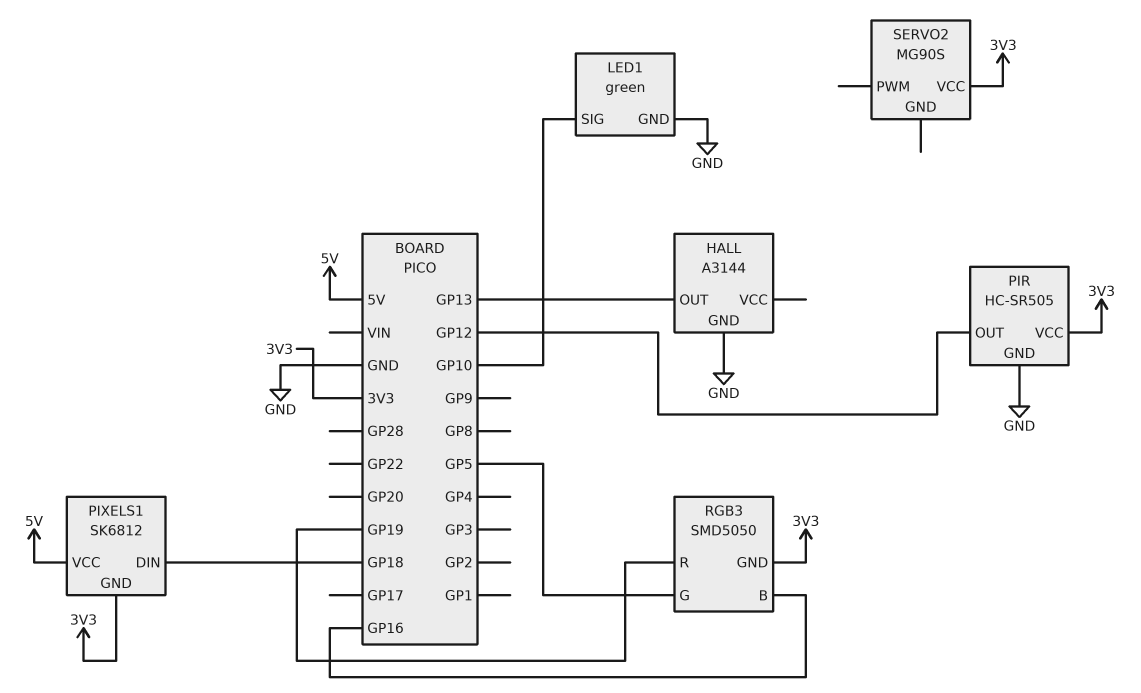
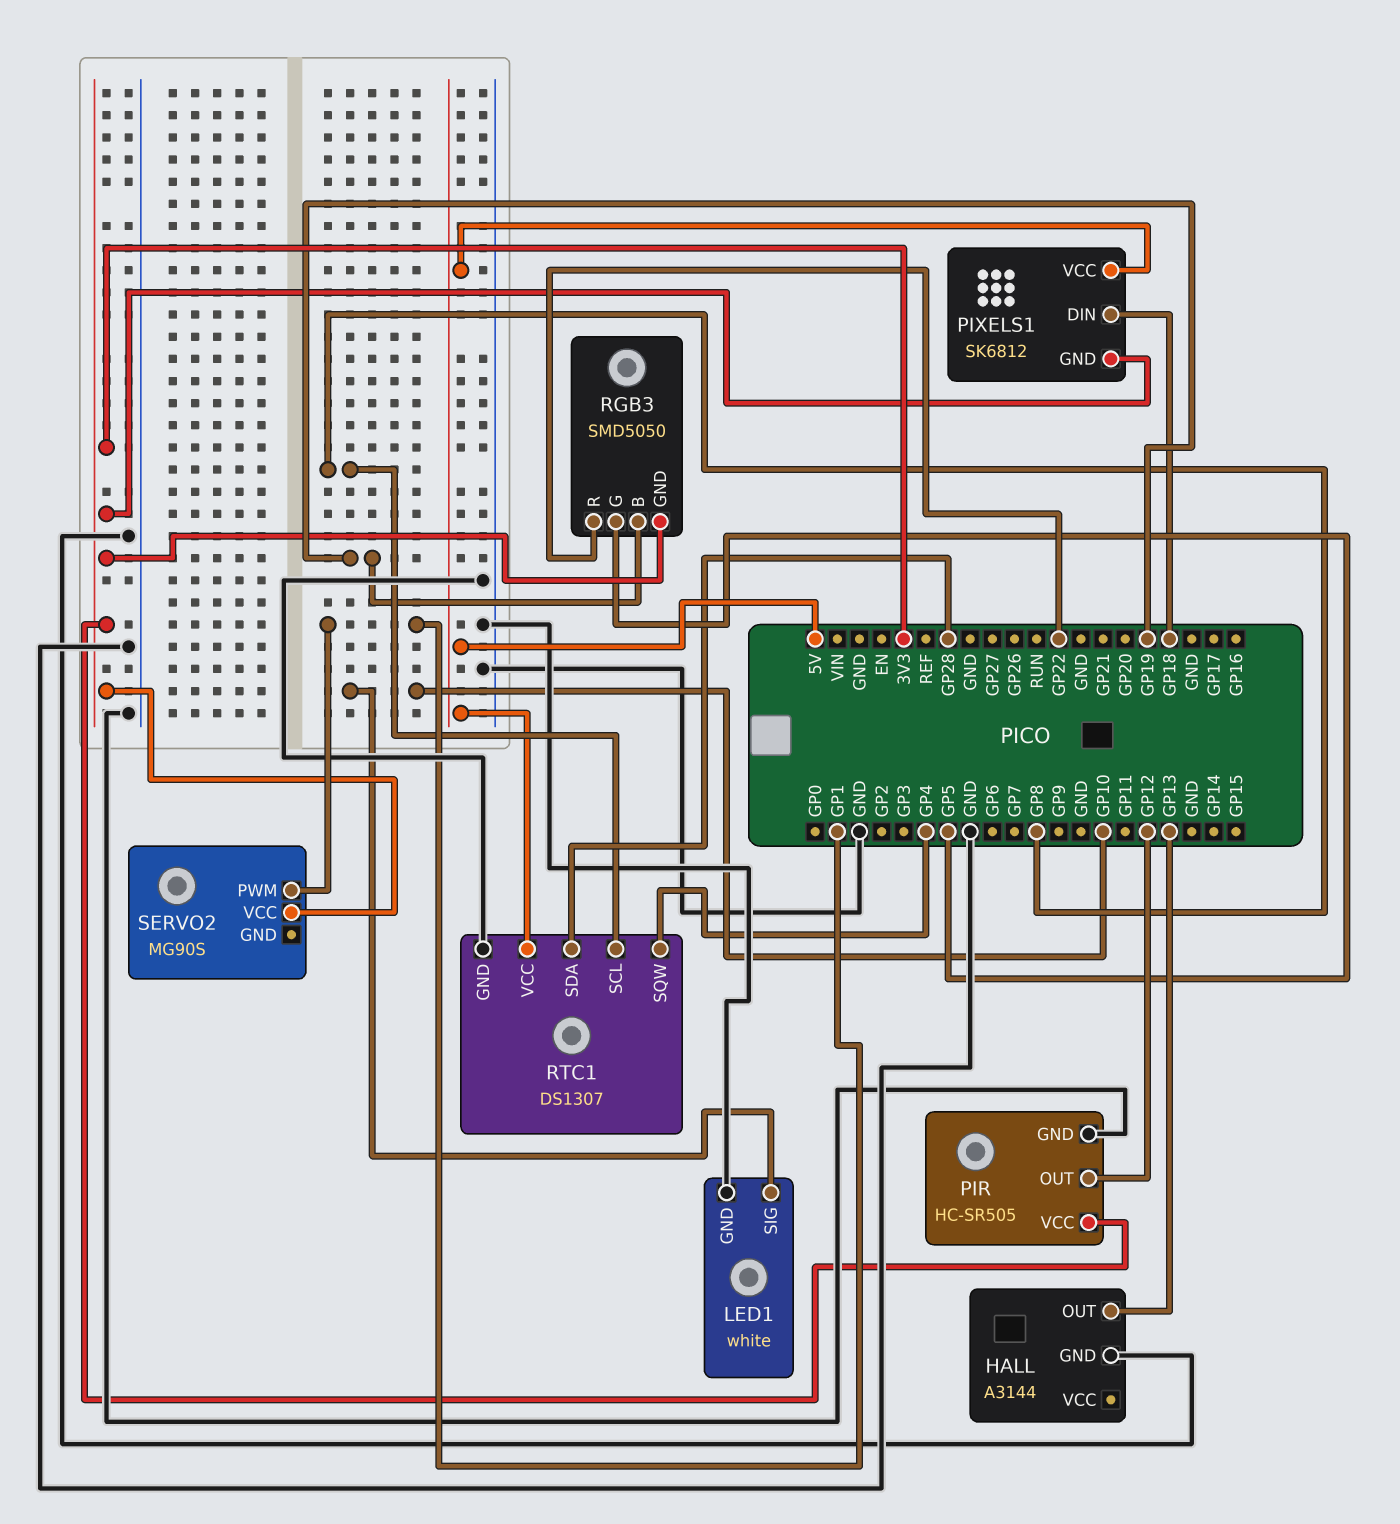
LED1: green -> white
RGB3 pin B: GP16 -> GP19
RGB3 pin R: GP19 -> GP22
RTC1: none -> DS1307
RTC1 pin GND: none -> GND
RTC1 pin SCL: none -> GP8
RTC1 pin SDA: none -> GP28
RTC1 pin SQW: none -> GP4
RTC1 pin VCC: none -> 5V
SERVO2 pin PWM: none -> GP1

